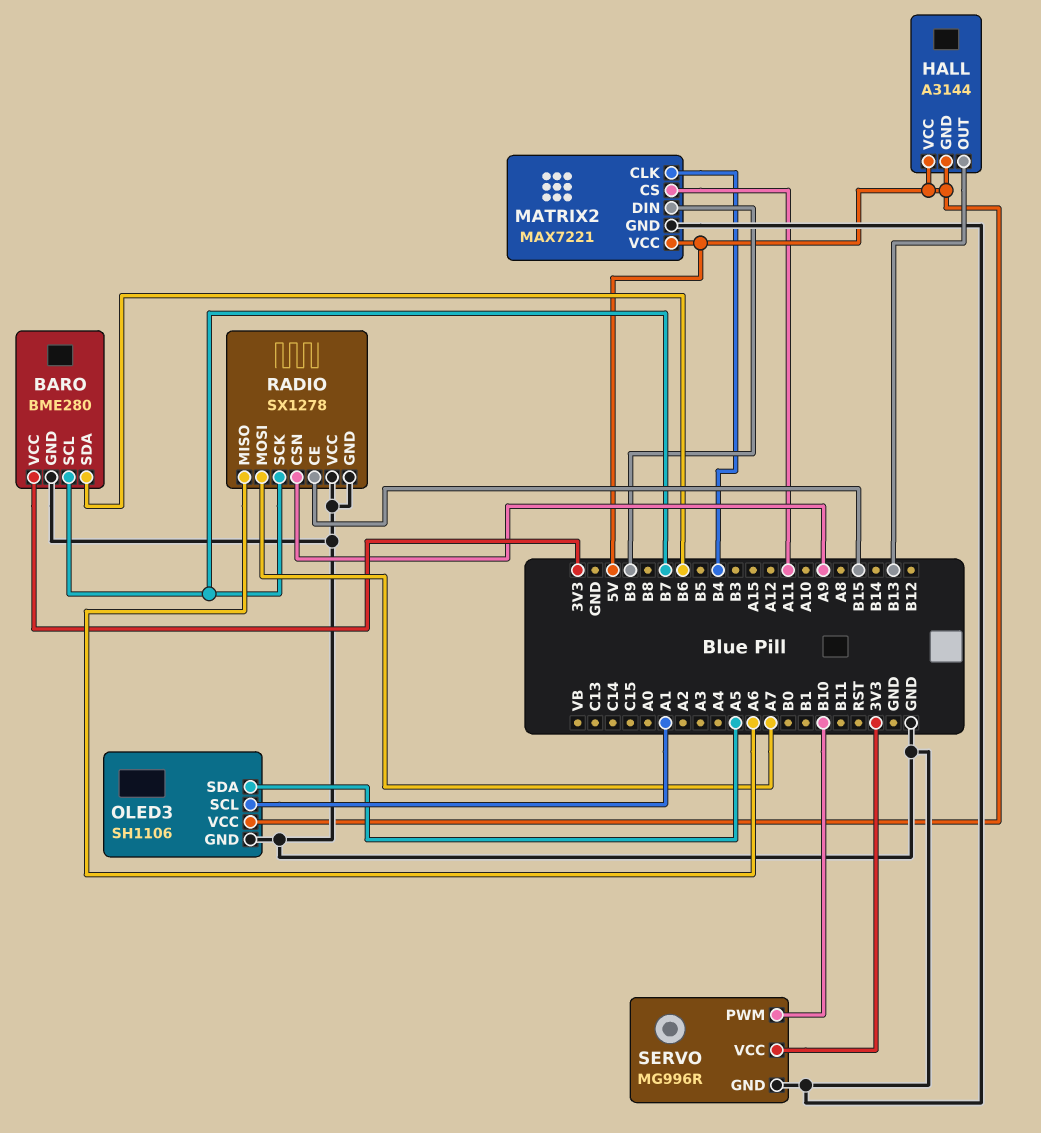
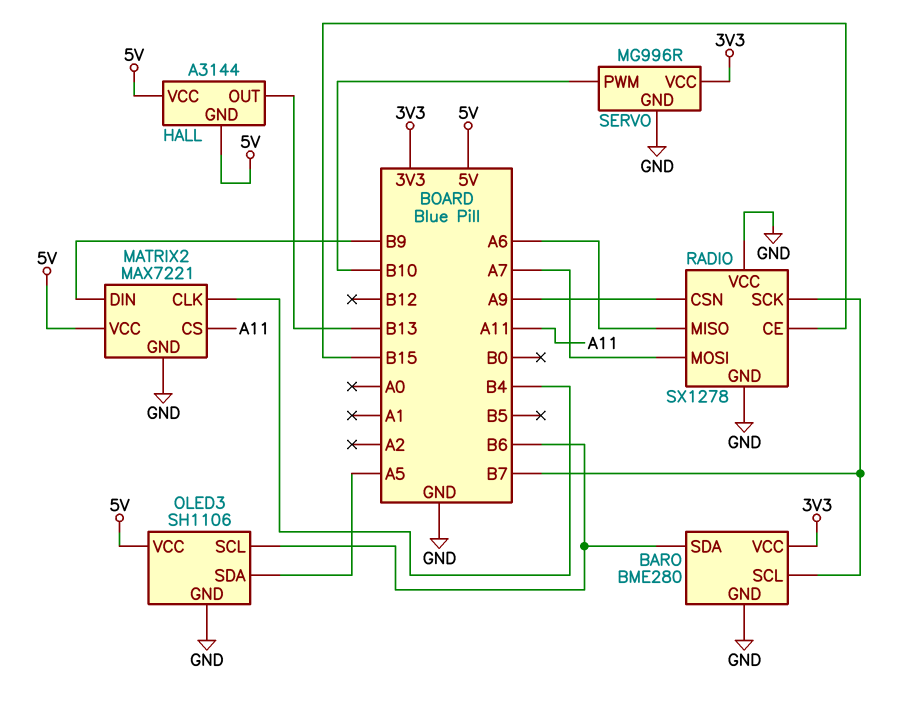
OLED3 pin SCL: A1 -> B6

